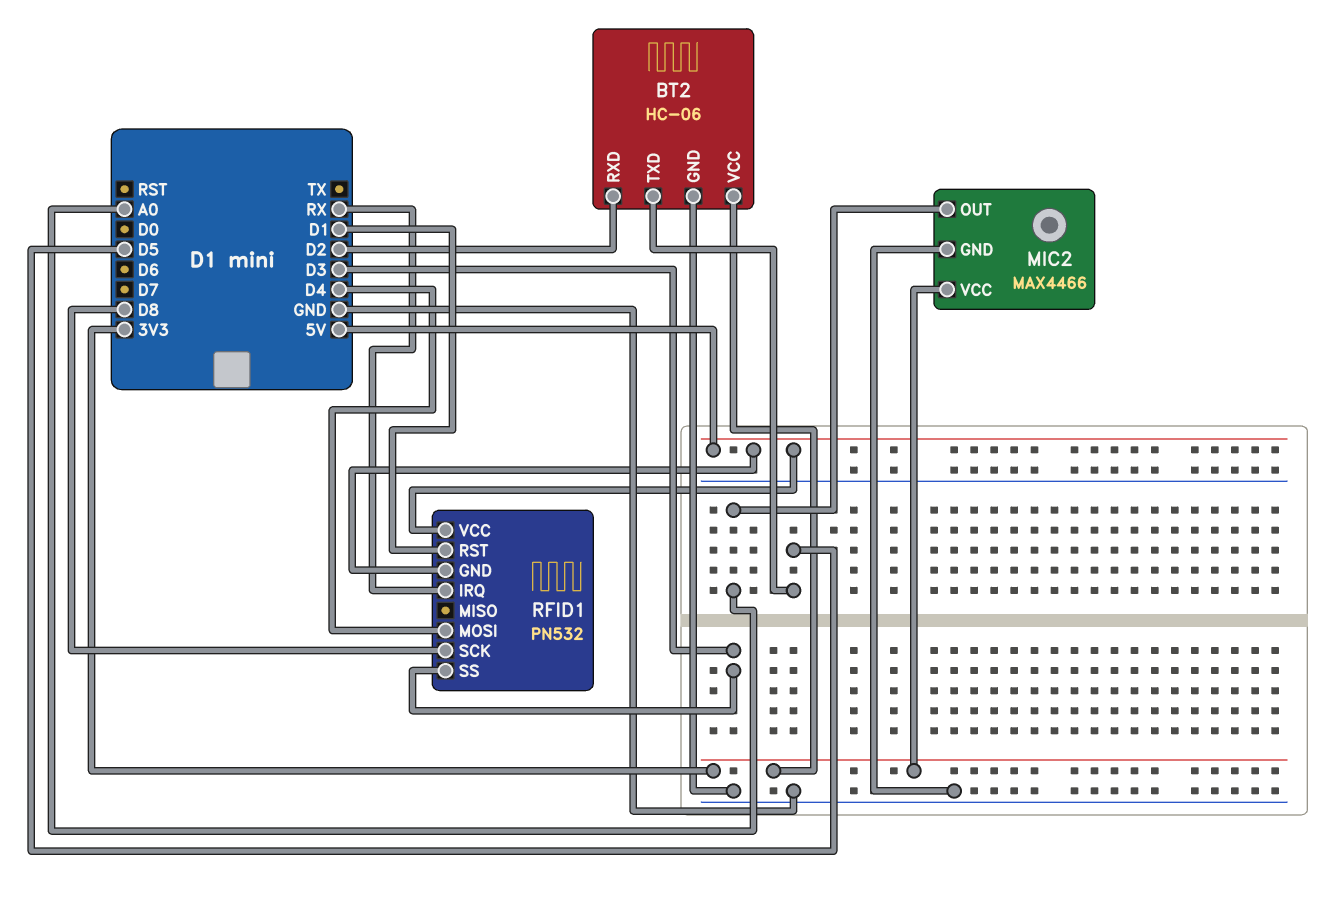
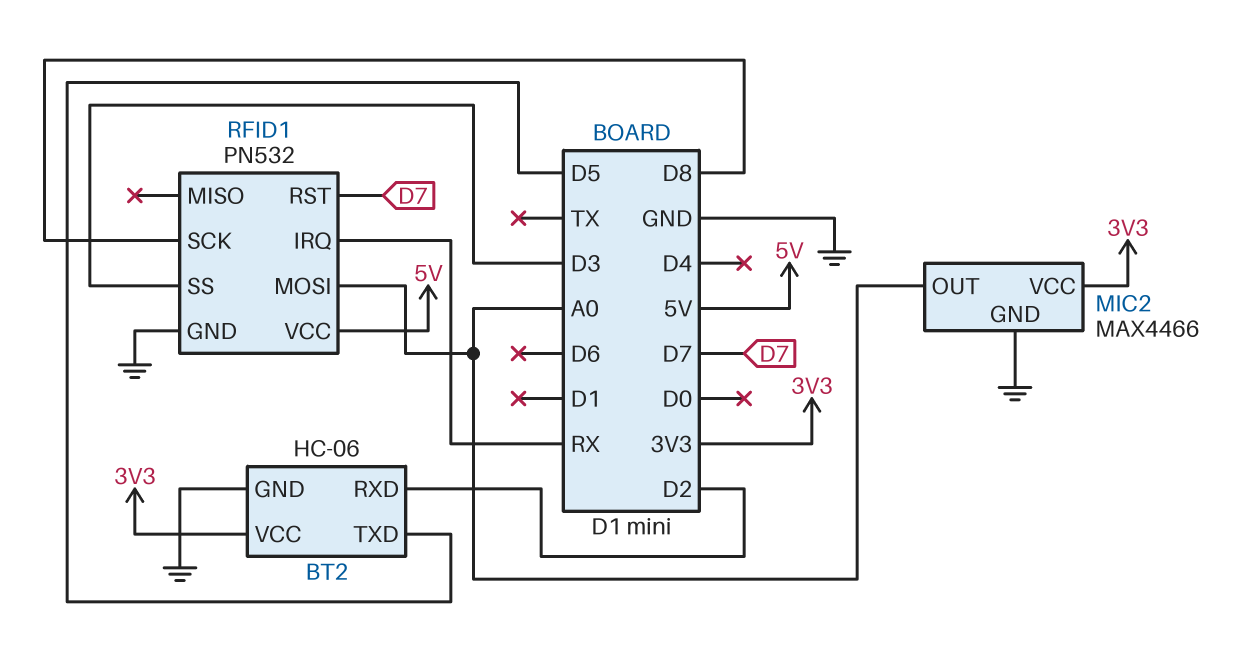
RFID1 pin GND: 5V -> GND
RFID1 pin MOSI: D4 -> A0
RFID1 pin RST: D1 -> D7

